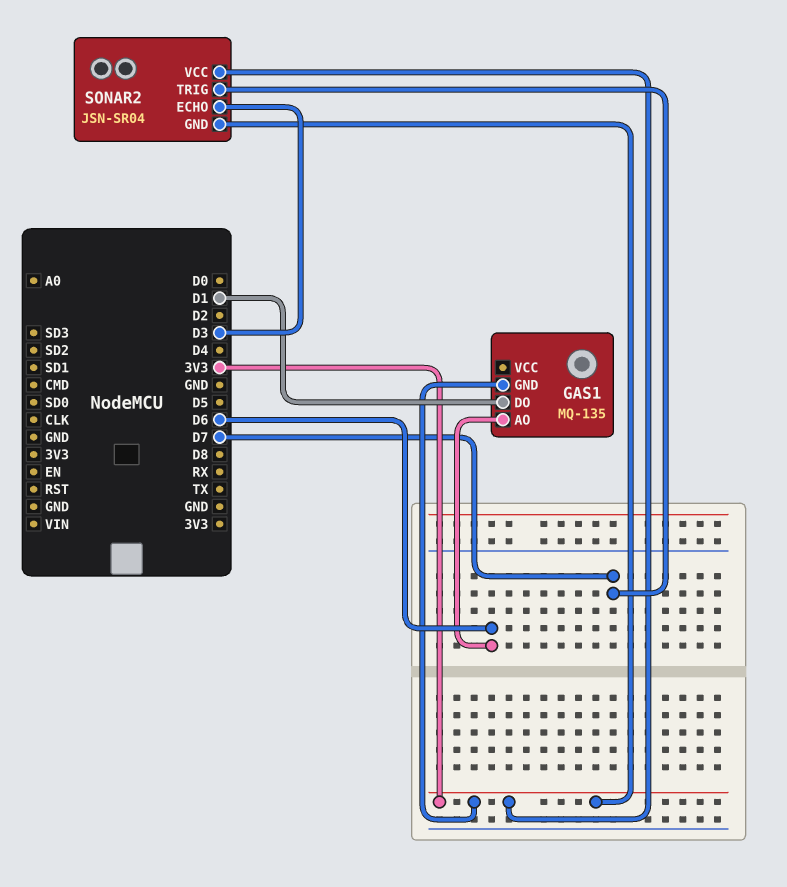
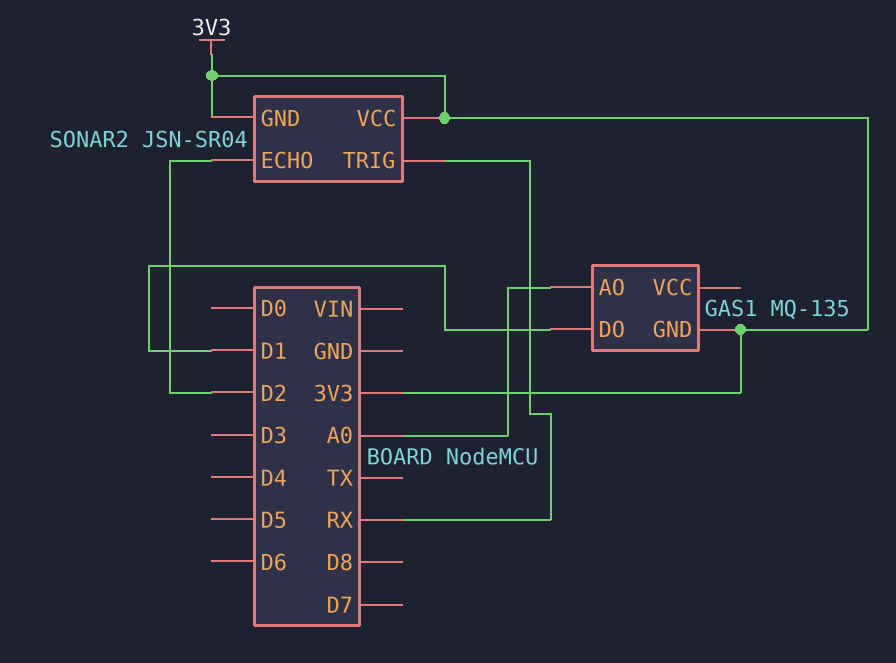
GAS1 pin AO: D6 -> A0
SONAR2 pin ECHO: D3 -> D2
SONAR2 pin TRIG: D7 -> RX

